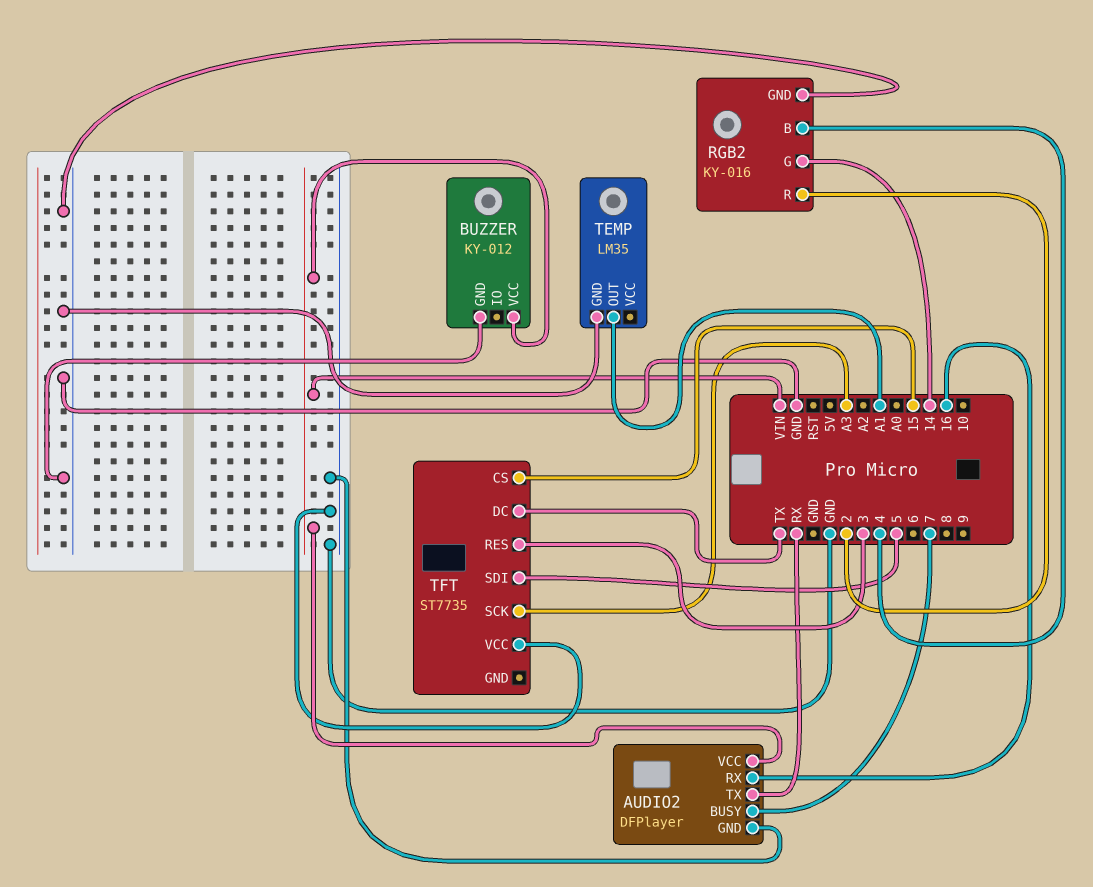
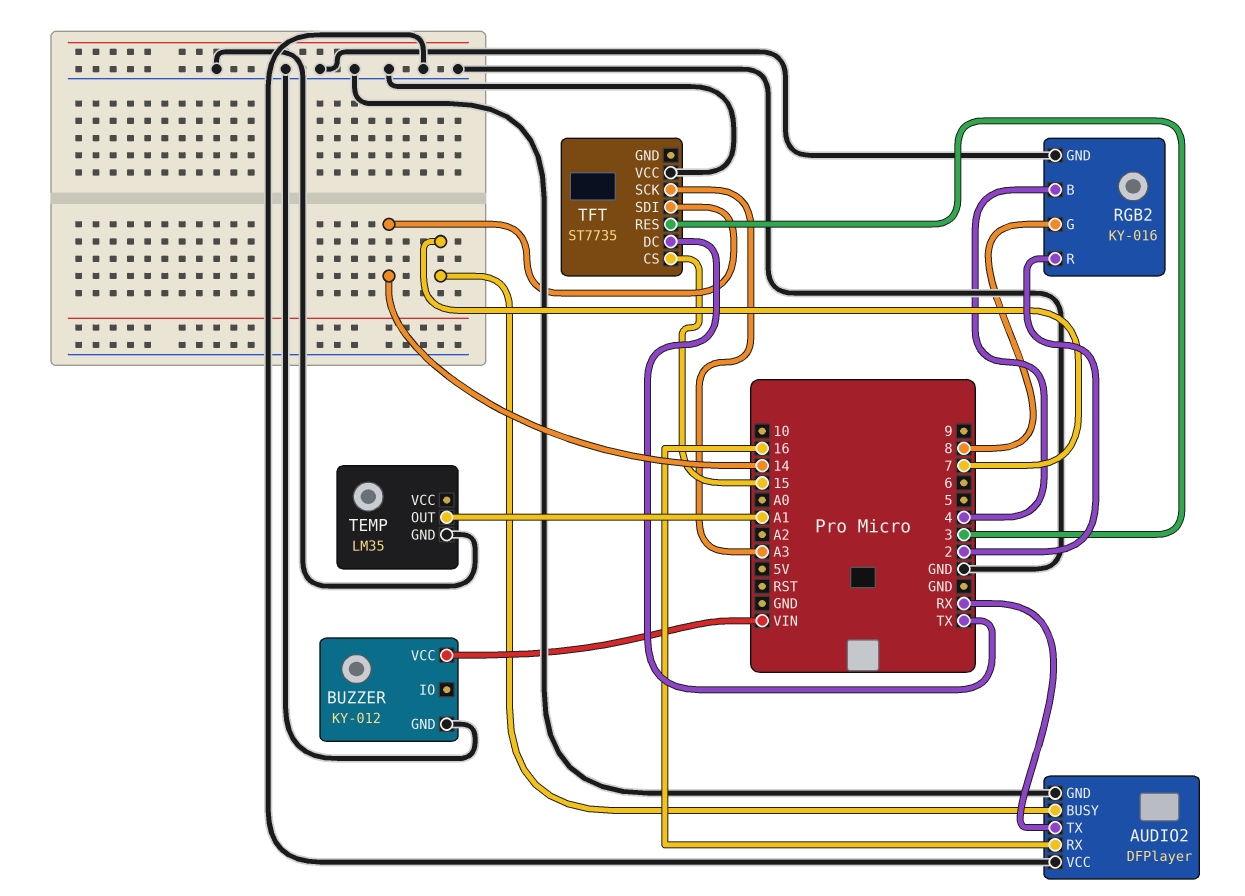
AUDIO2 pin VCC: VIN -> GND
RGB2 pin G: 14 -> 8
TFT pin SDI: 5 -> 14

